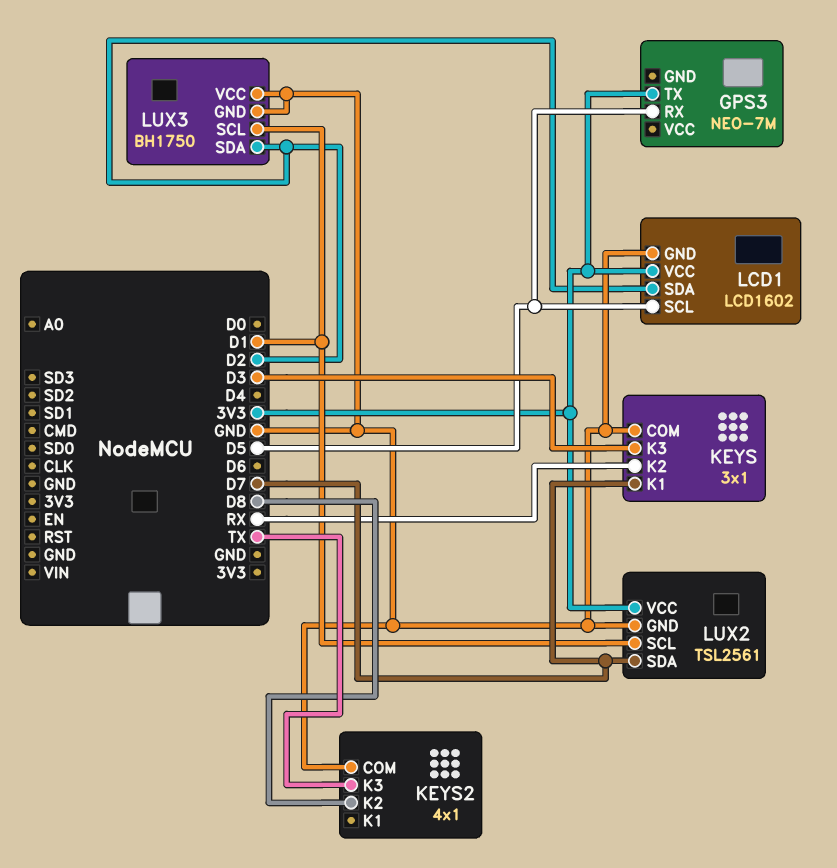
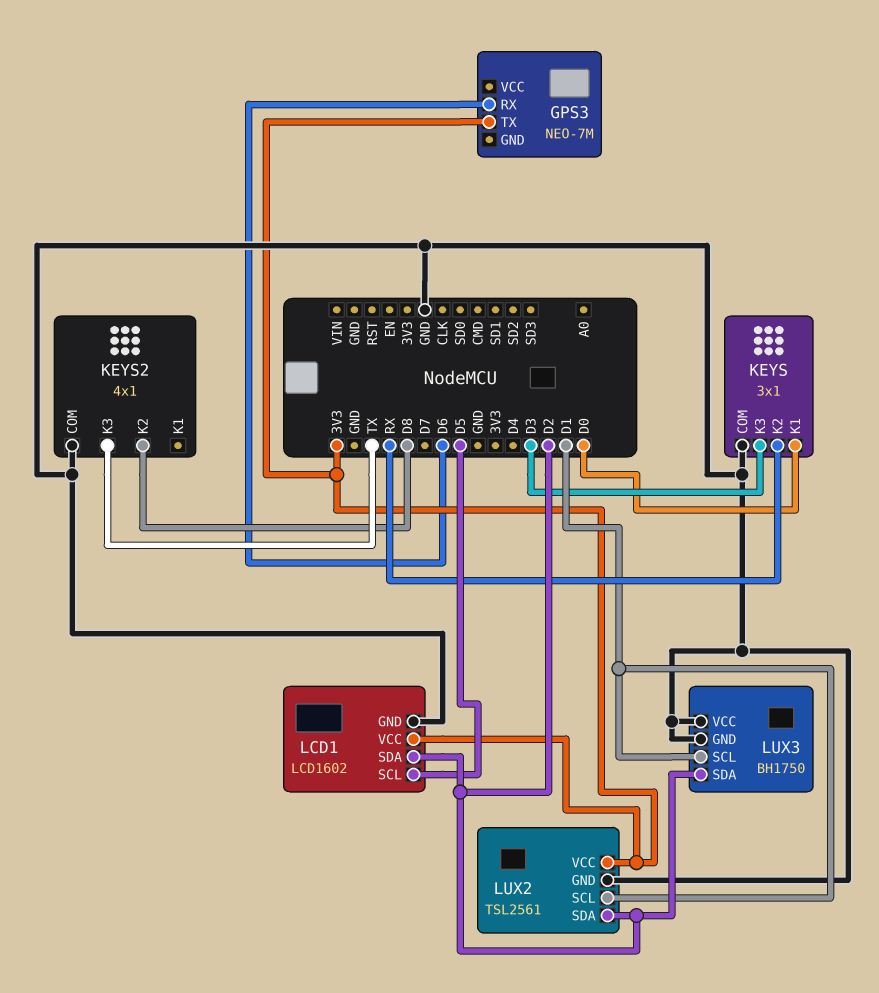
GPS3 pin RX: D5 -> D6
KEYS pin K1: D7 -> D0
LUX2 pin SDA: D7 -> D2

